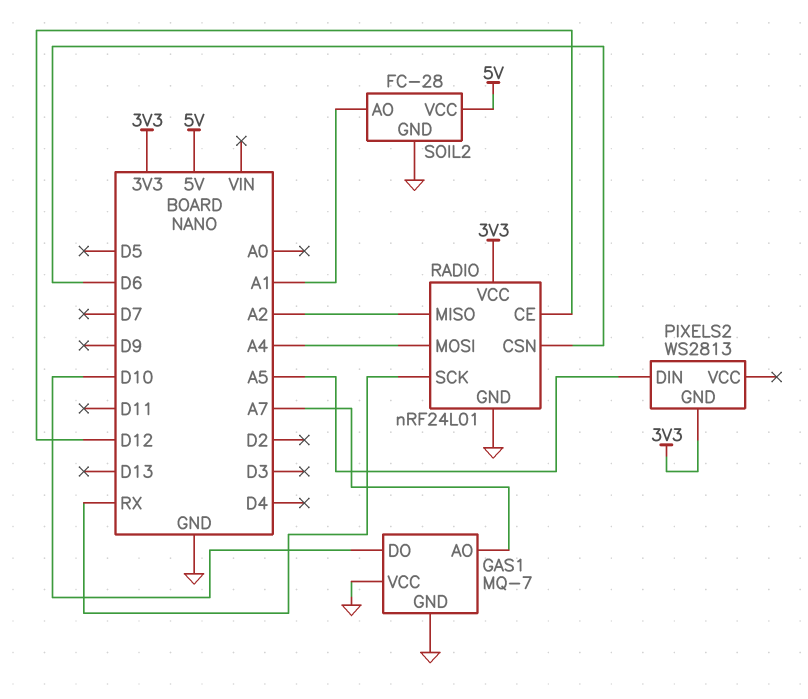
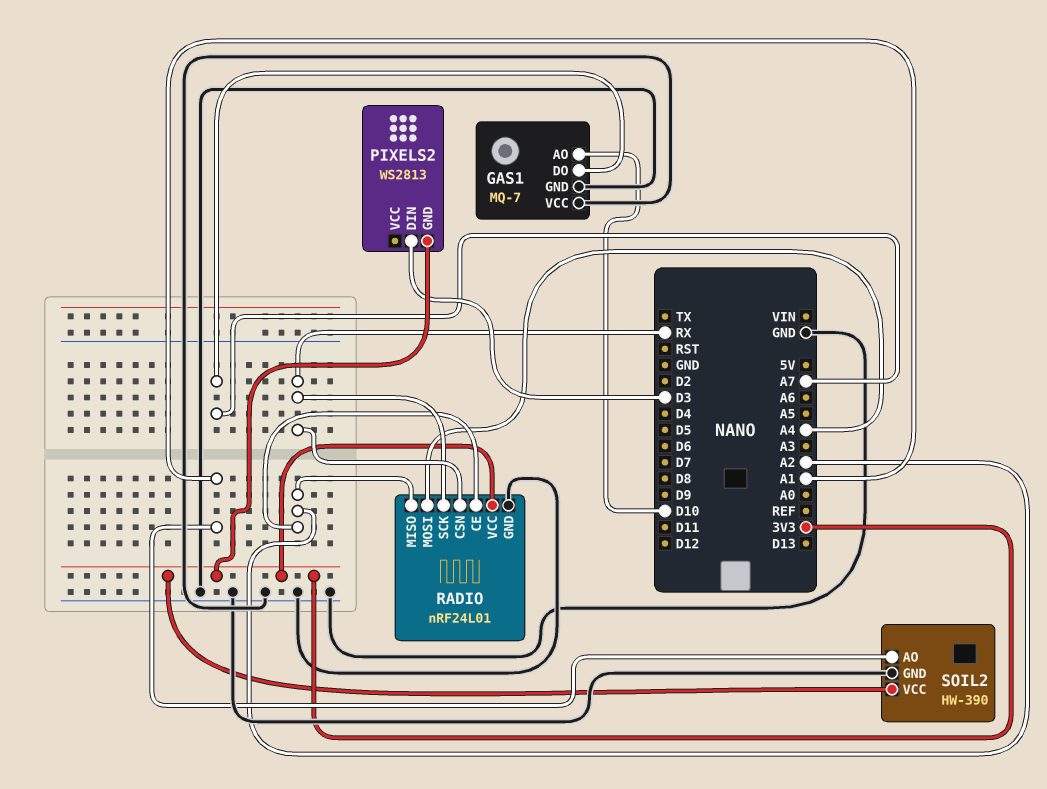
GAS1 pin AO: A7 -> D10
GAS1 pin DO: D10 -> A7
PIXELS2 pin DIN: A5 -> D3
RADIO pin CE: D12 -> A2
RADIO pin CSN: D6 -> RX
SOIL2: FC-28 -> HW-390
SOIL2 pin VCC: 5V -> 3V3

